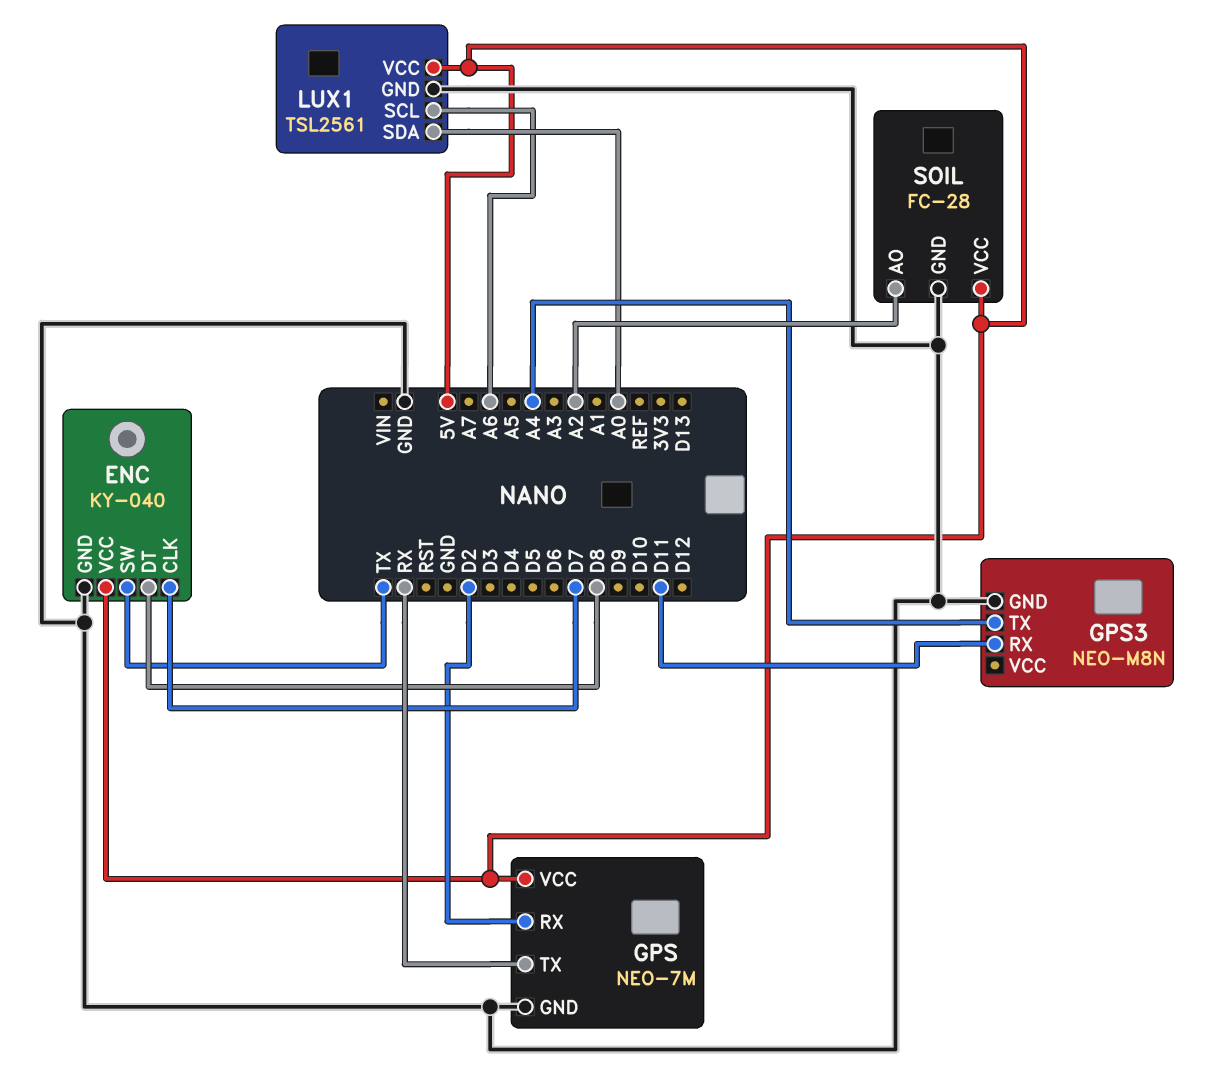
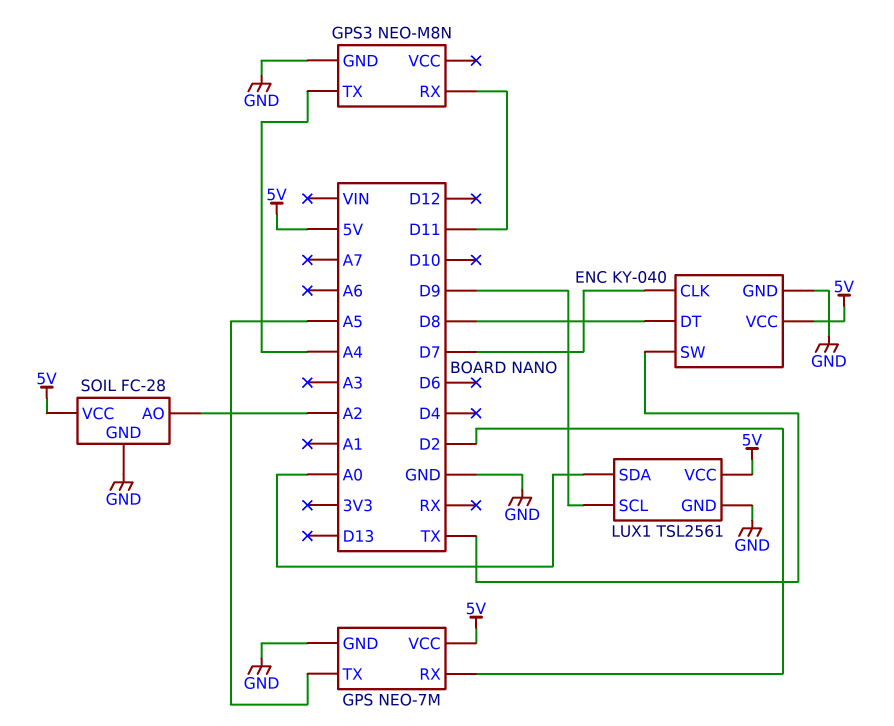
GPS pin TX: RX -> A5
LUX1 pin SCL: A6 -> D9

